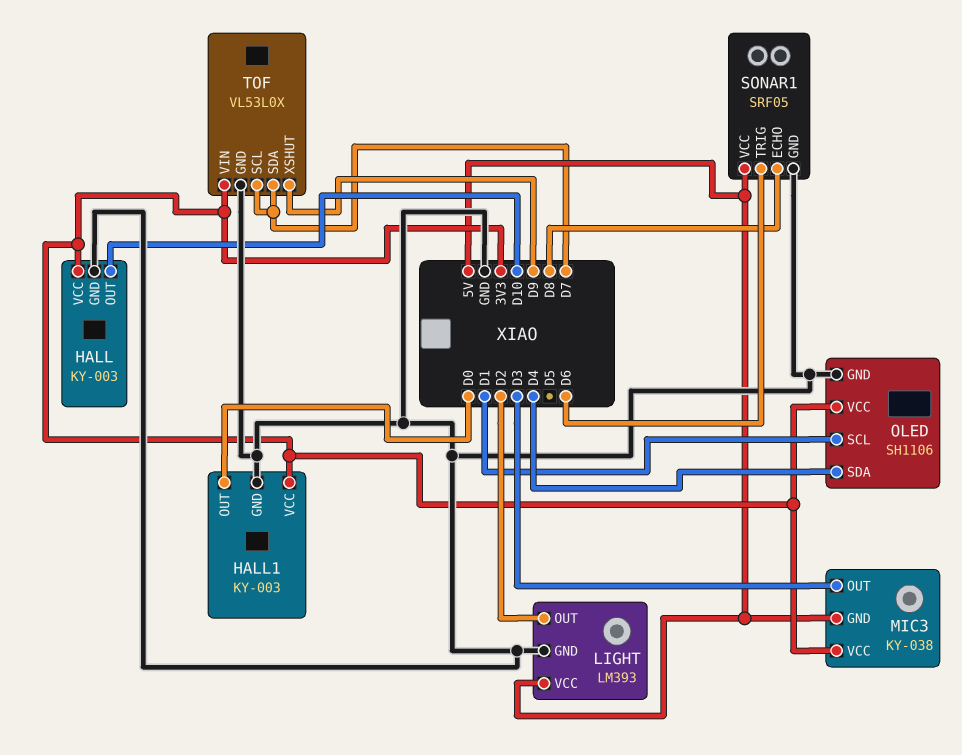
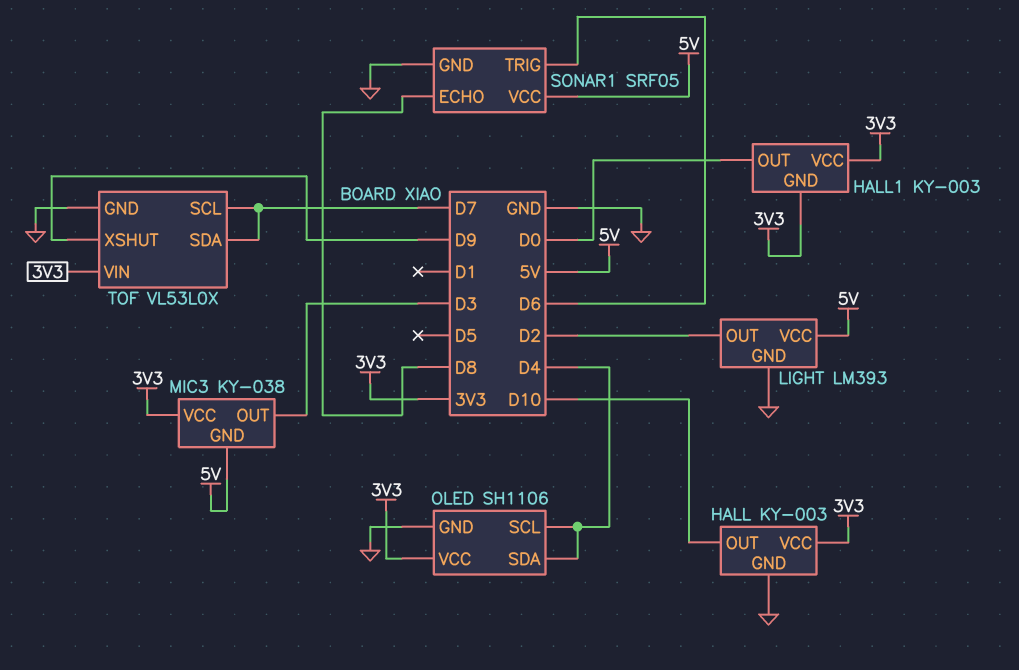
HALL1 pin GND: GND -> 3V3
OLED pin SCL: D1 -> D4

